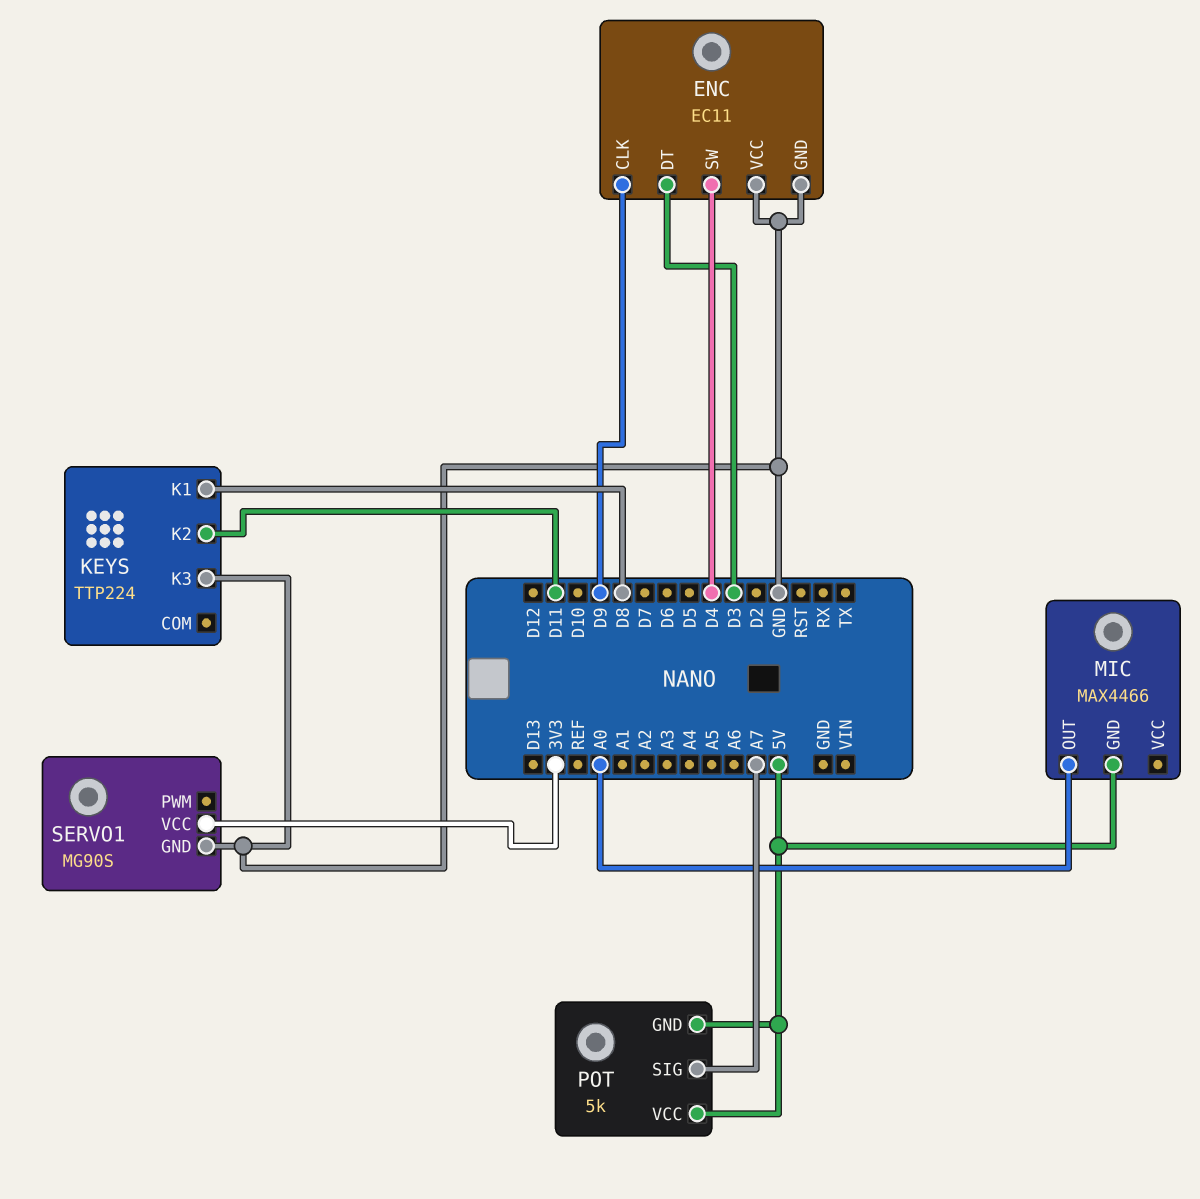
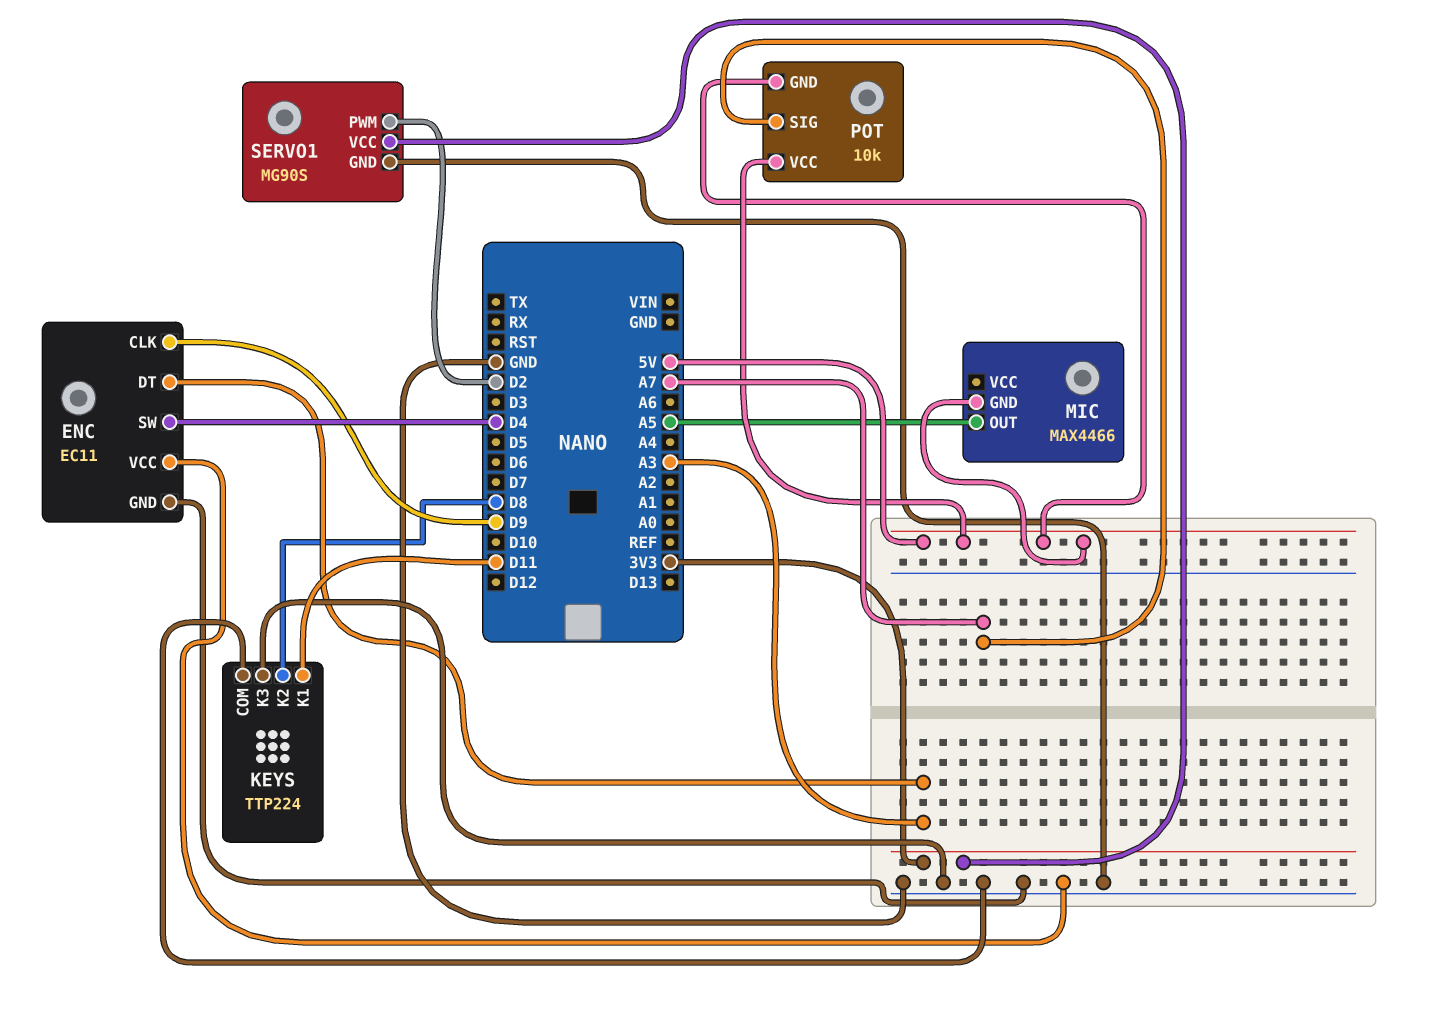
ENC pin DT: D3 -> A3
KEYS pin COM: none -> GND
KEYS pin K1: D8 -> D11
KEYS pin K2: D11 -> D8
MIC pin OUT: A0 -> A5
POT: 5k -> 10k
SERVO1 pin PWM: none -> D2

